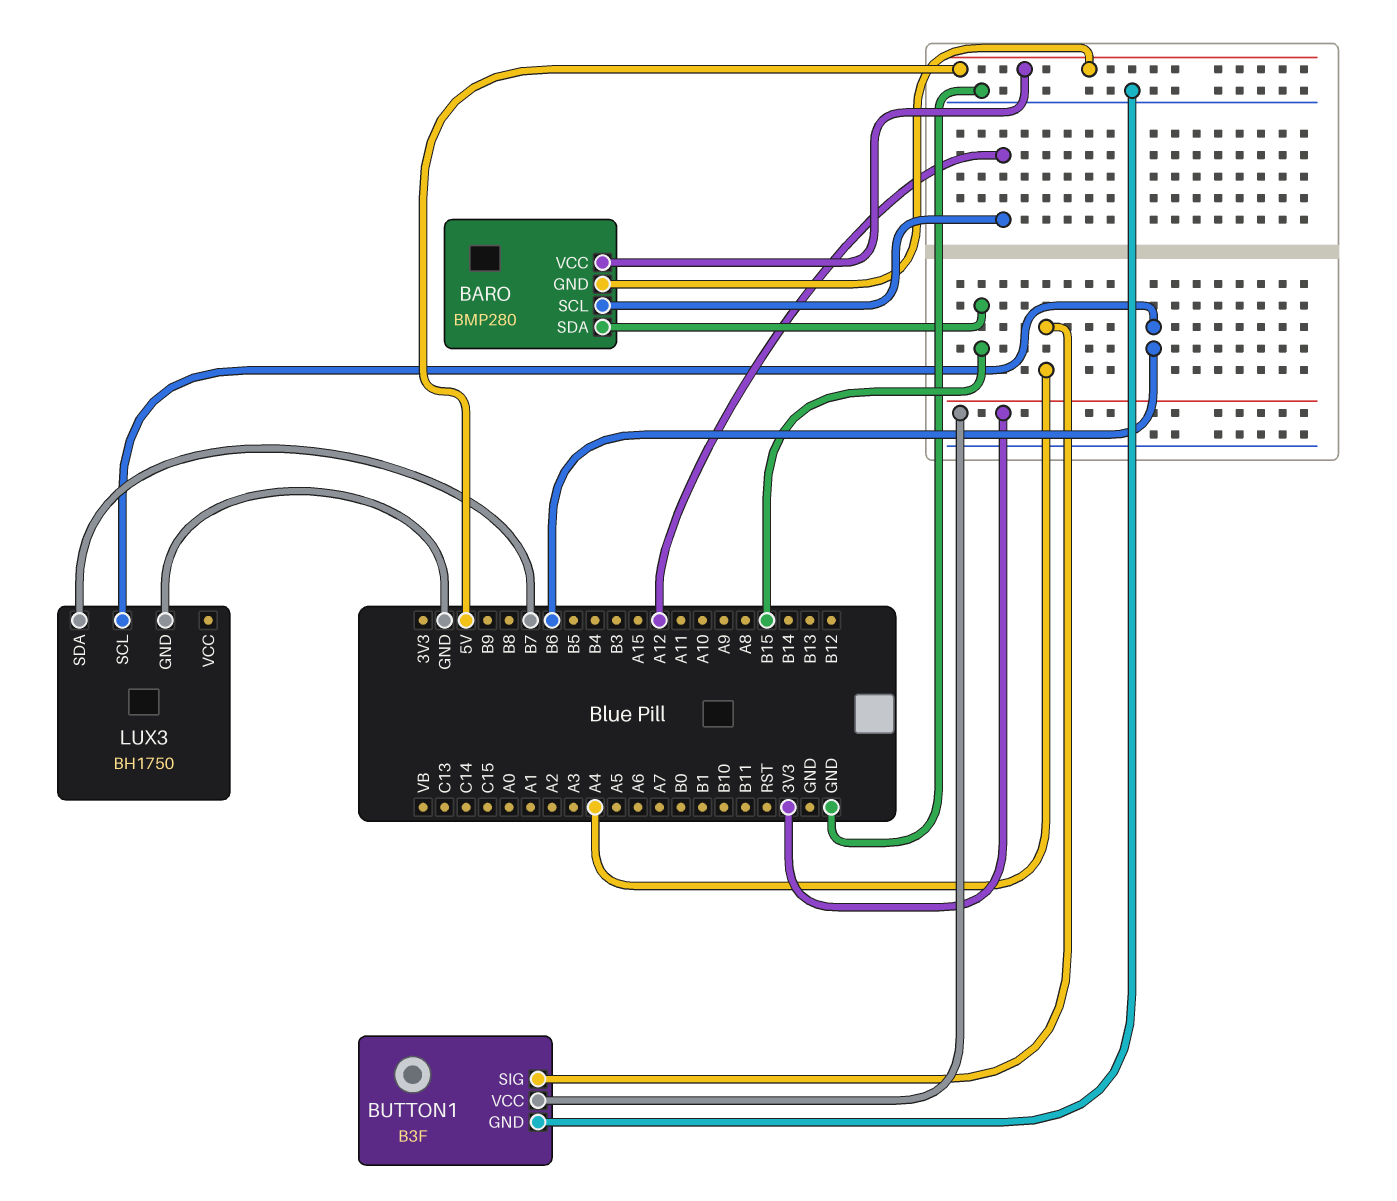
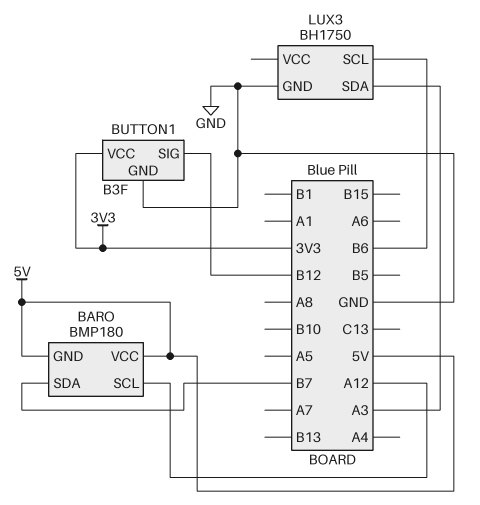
BARO: BMP280 -> BMP180
BARO pin SDA: B15 -> B7
BUTTON1 pin SIG: A4 -> B12
LUX3 pin SDA: B7 -> A3

